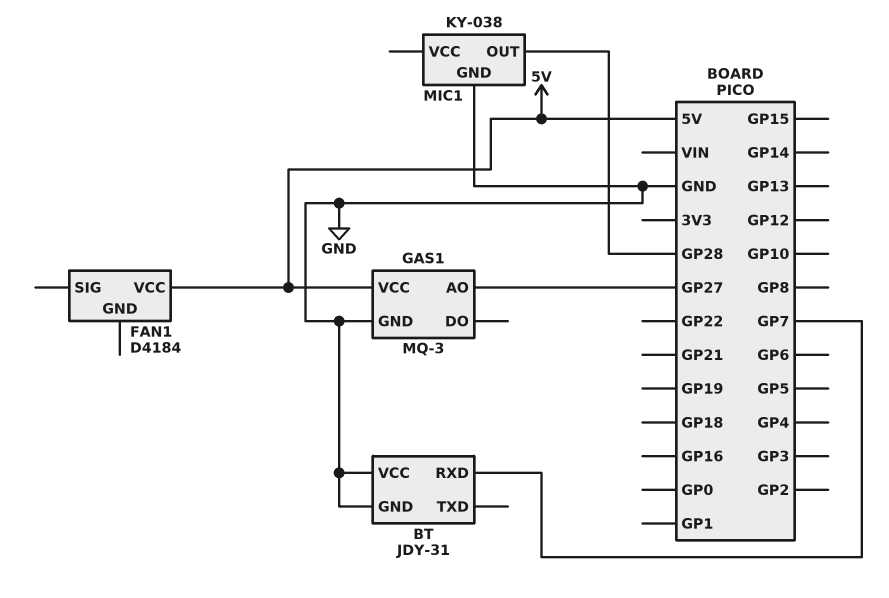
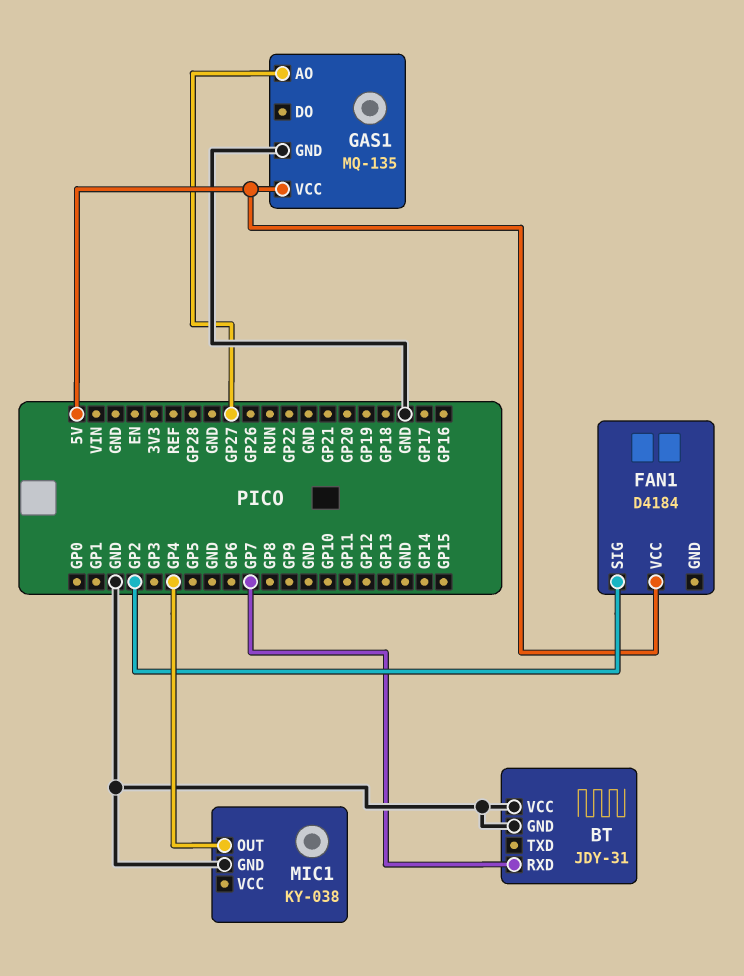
FAN1 pin SIG: none -> GP2
GAS1: MQ-3 -> MQ-135
MIC1 pin OUT: GP28 -> GP4

